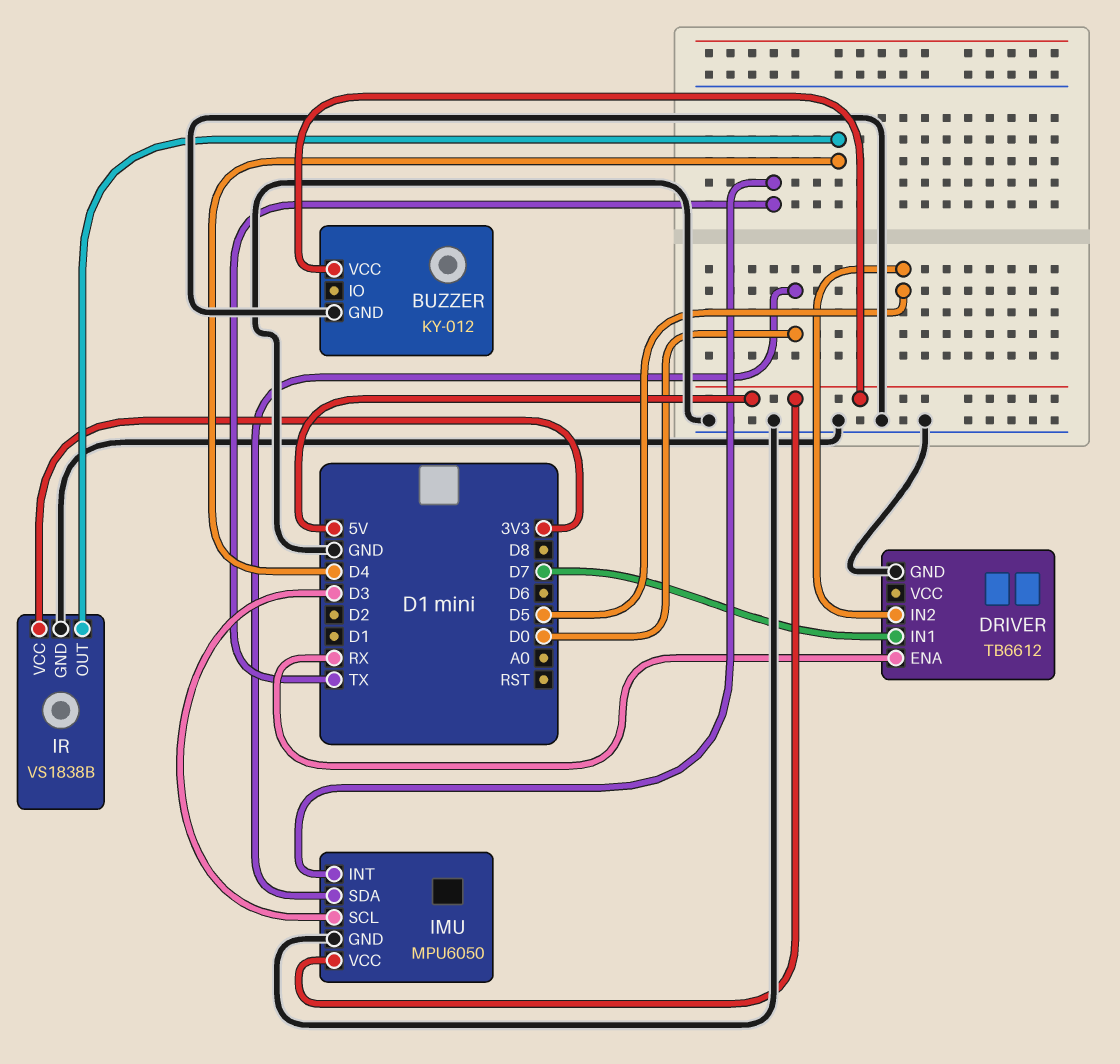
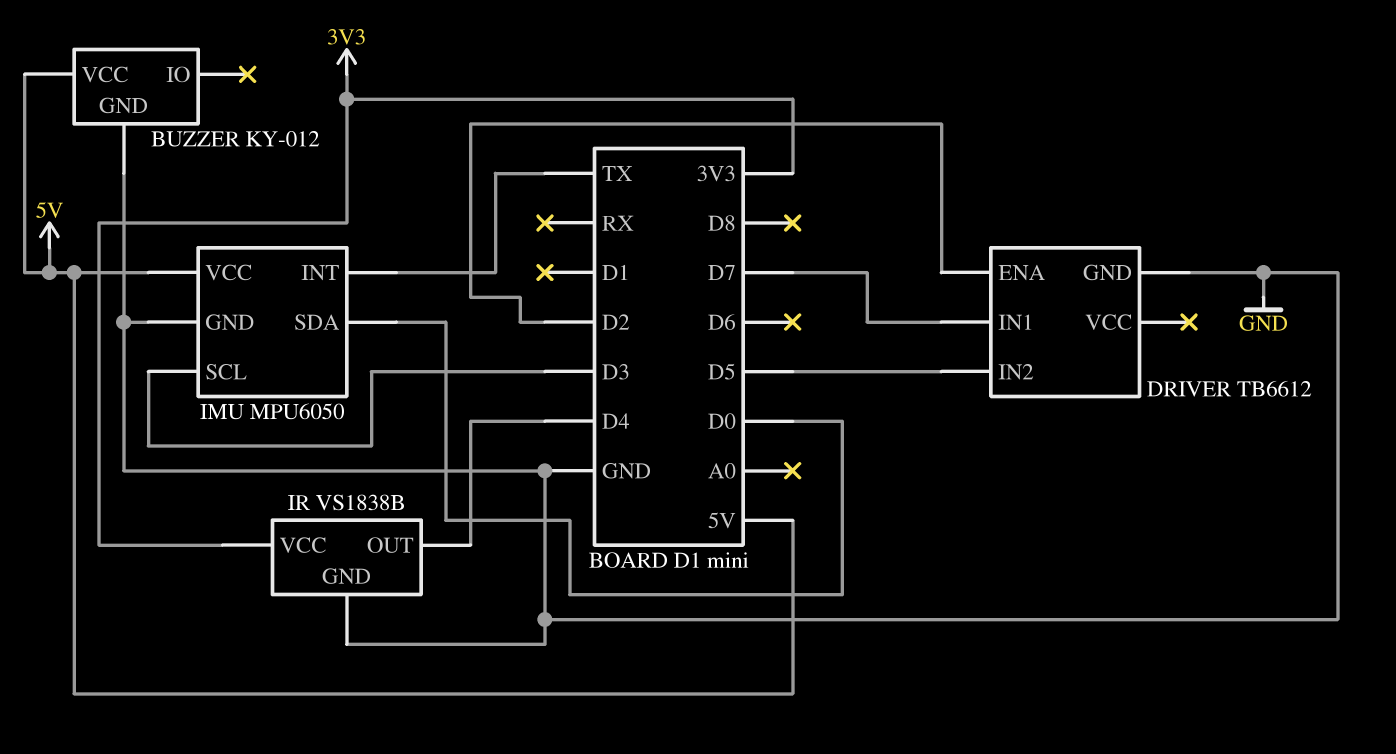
DRIVER pin ENA: RX -> D2

